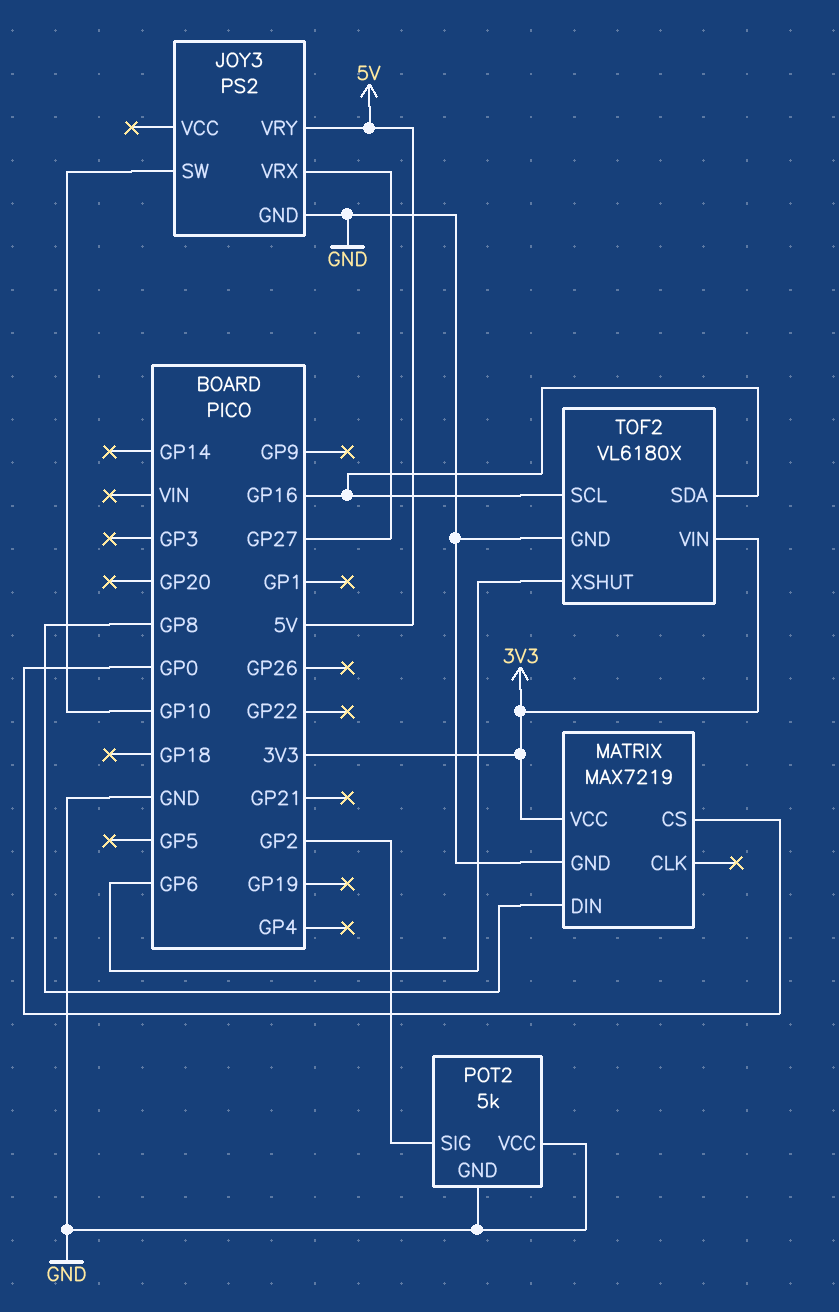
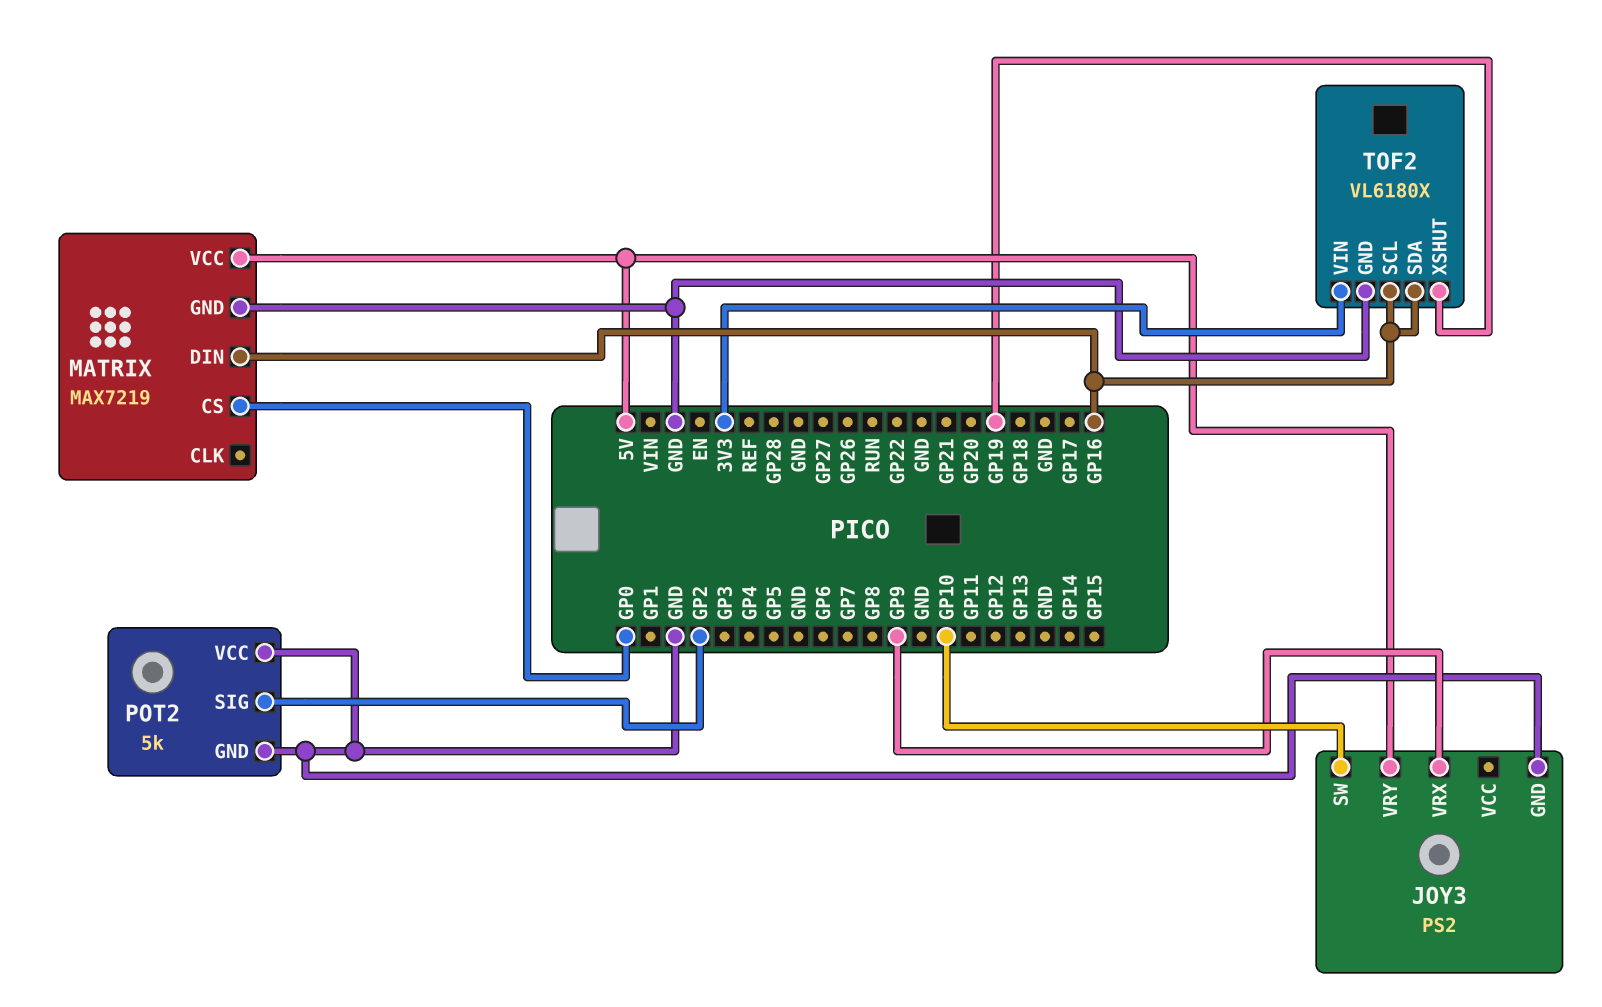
JOY3 pin VRX: GP27 -> GP9
MATRIX pin DIN: GP8 -> GP16
MATRIX pin VCC: 3V3 -> 5V
TOF2 pin XSHUT: GP6 -> GP19

